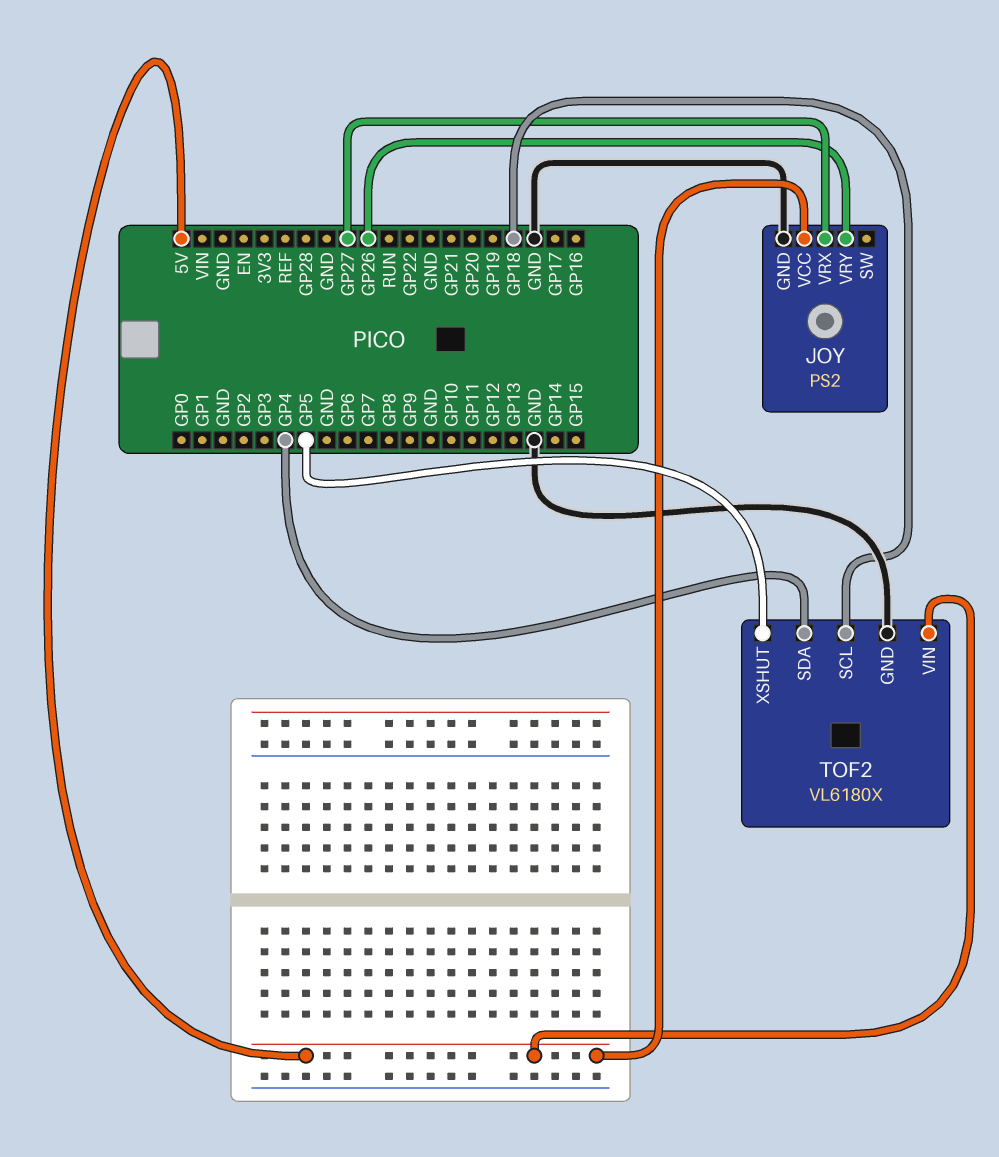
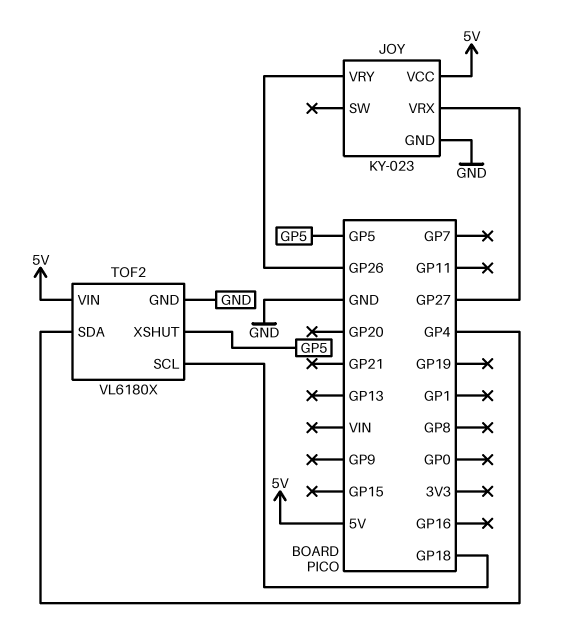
JOY: PS2 -> KY-023

